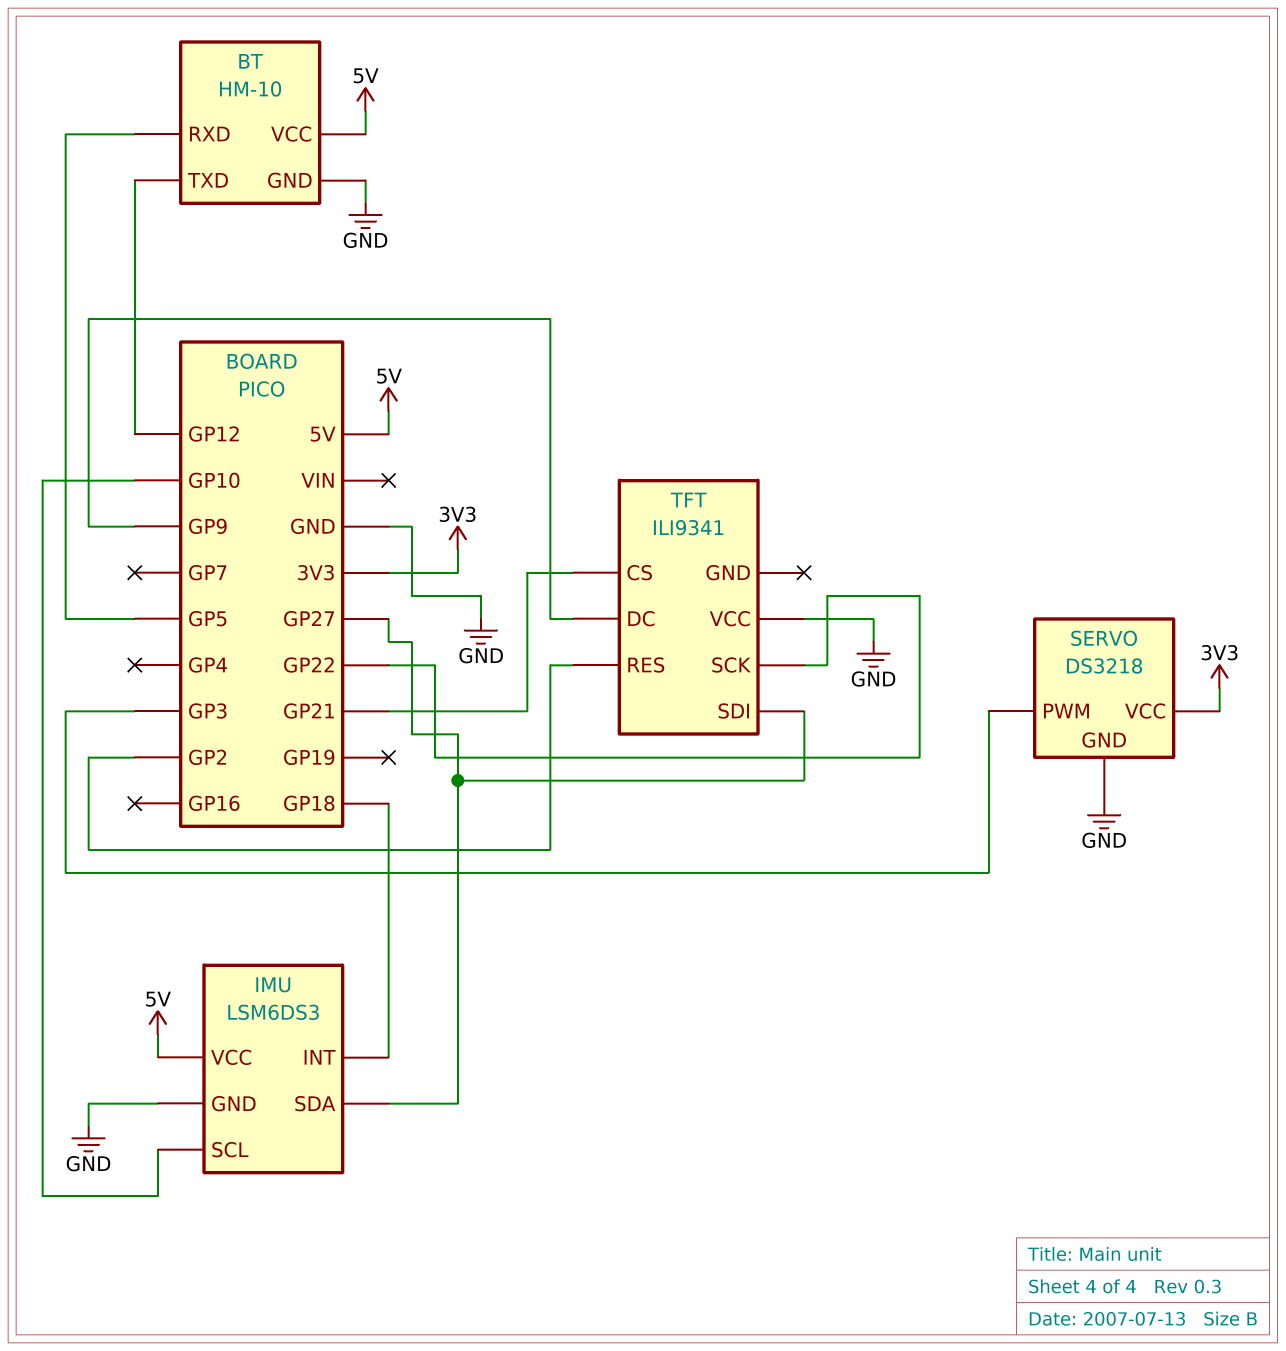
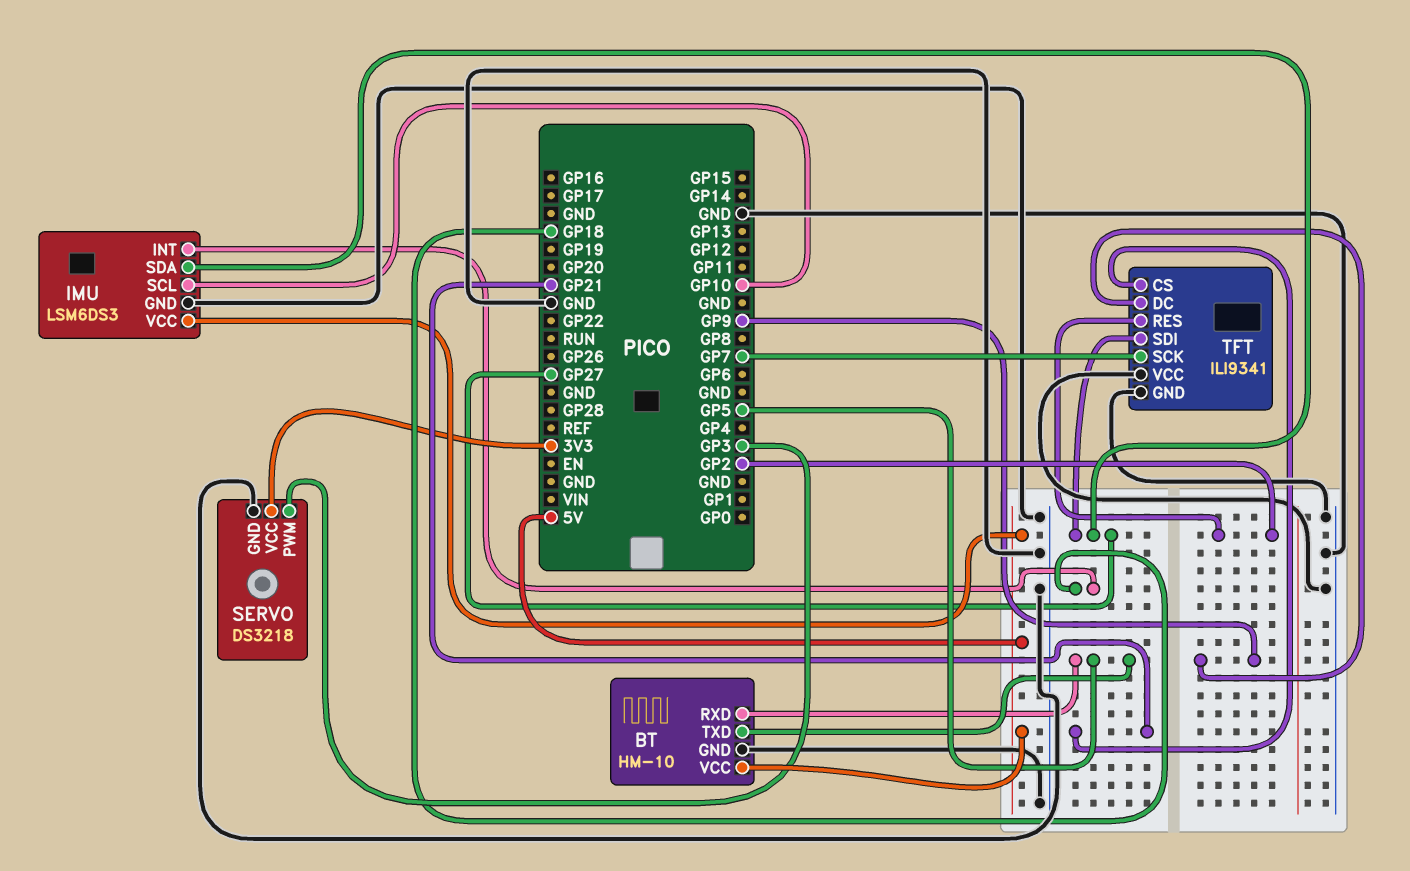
BT pin TXD: GP12 -> GP5
TFT pin GND: none -> GND
TFT pin SCK: GP22 -> GP7

